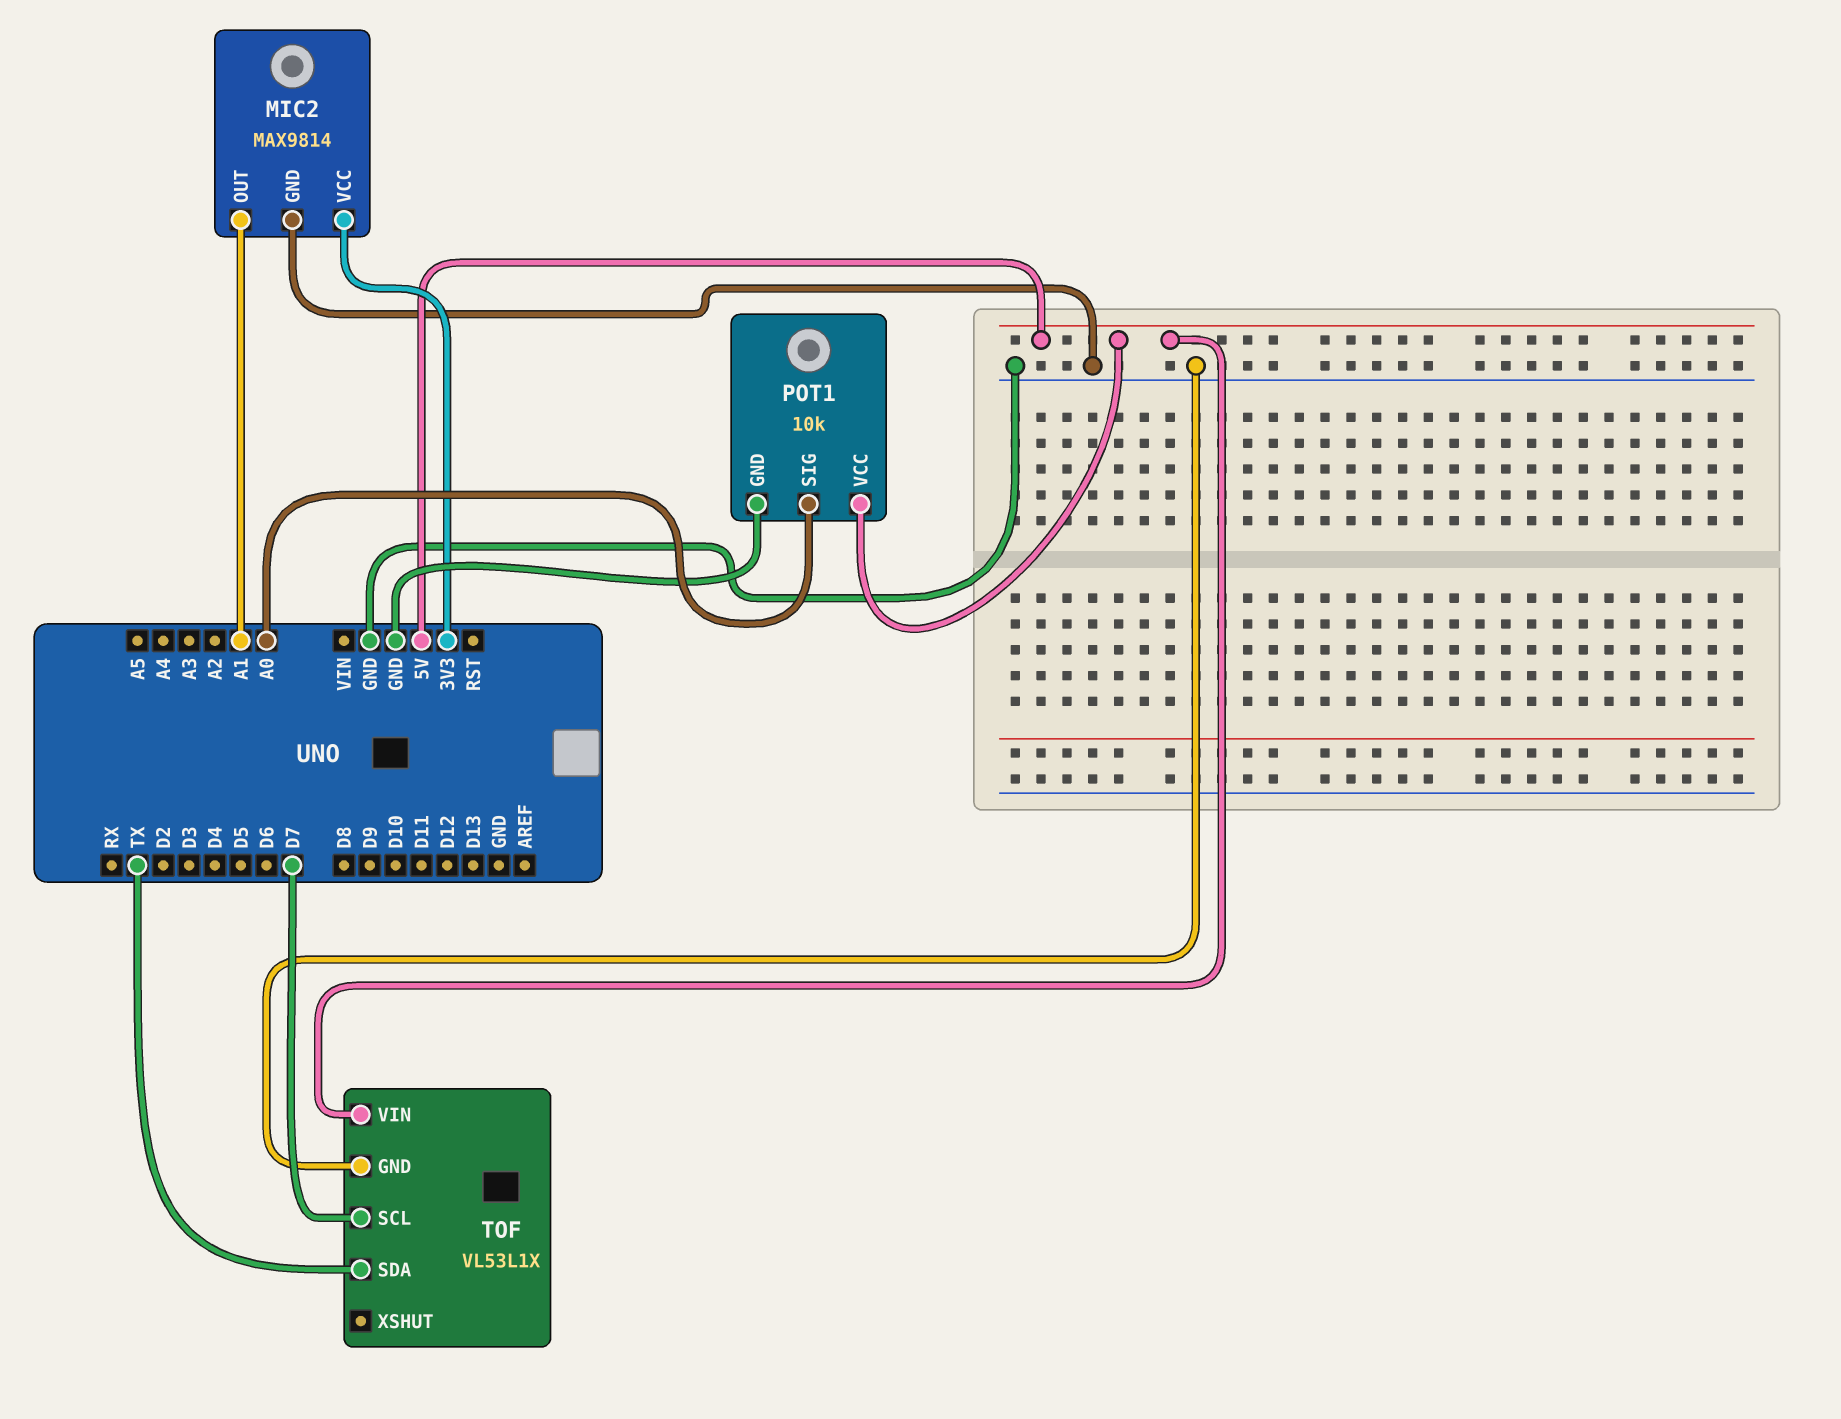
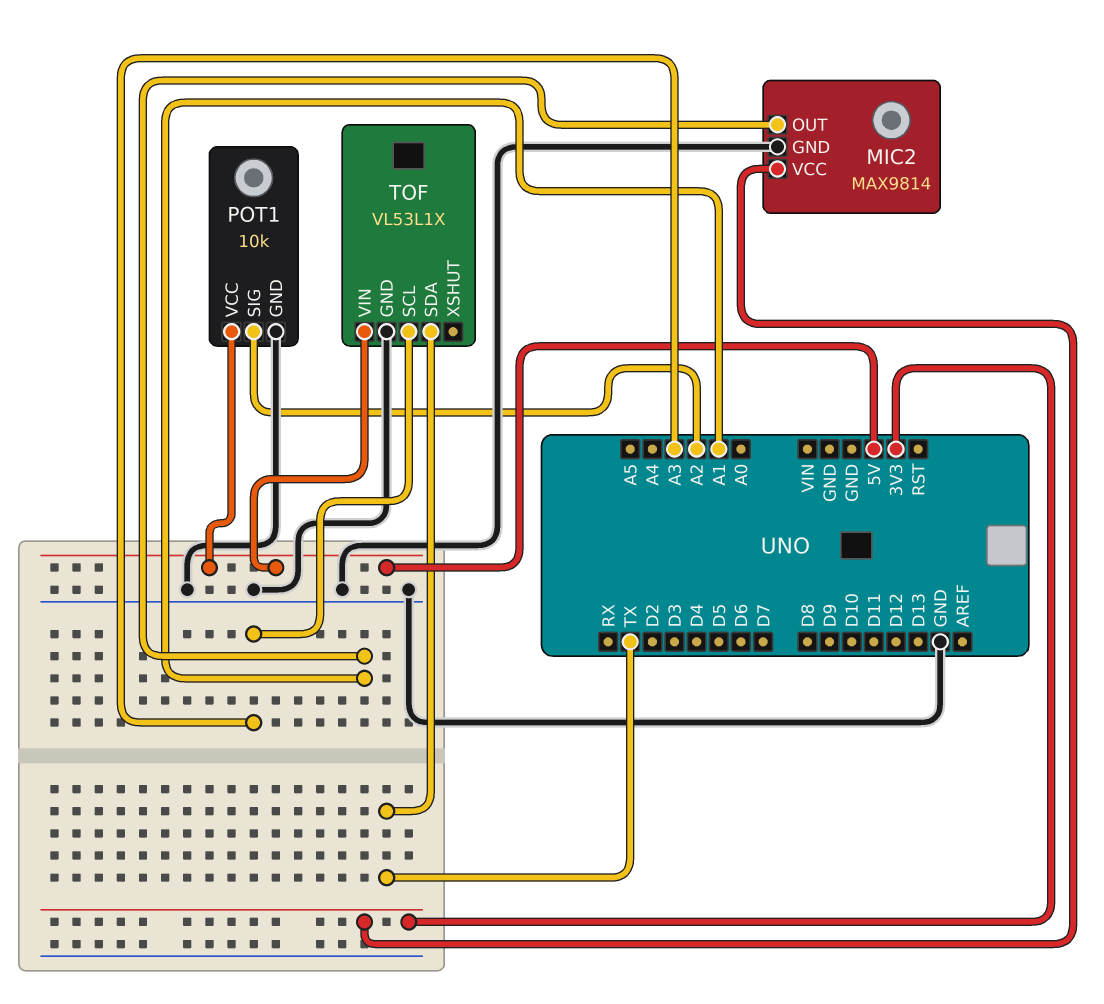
POT1 pin SIG: A0 -> A2
TOF pin SCL: D7 -> A3

